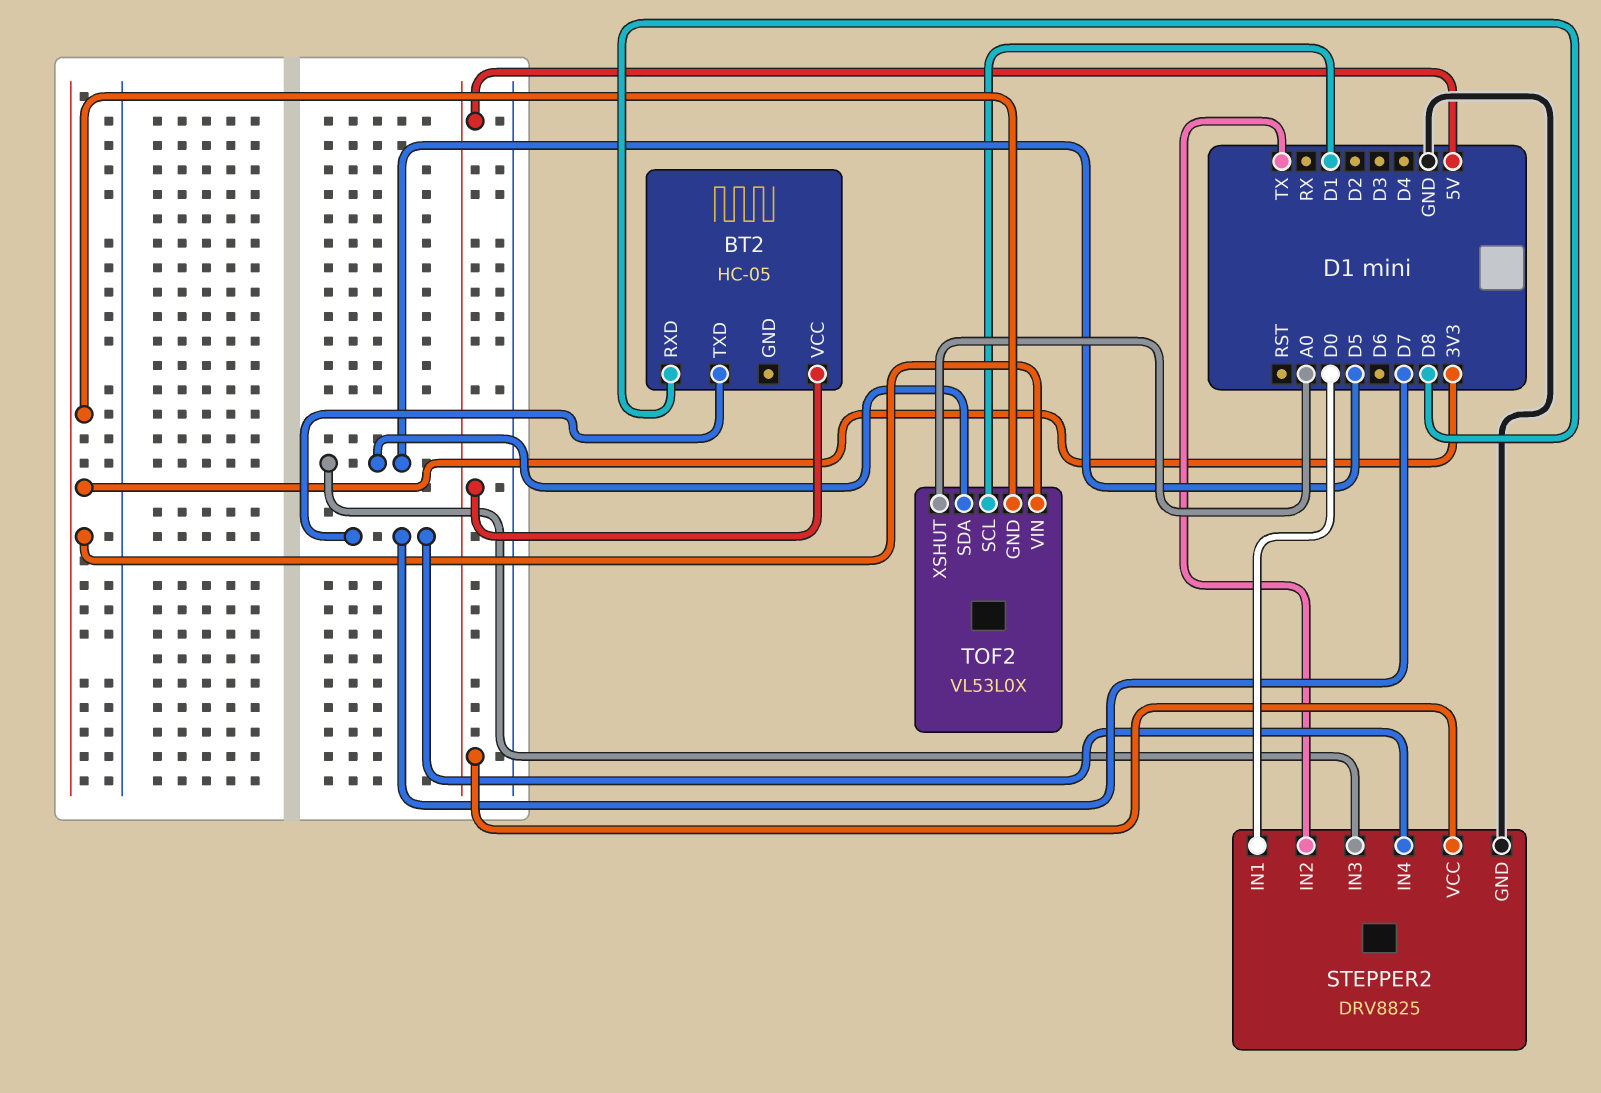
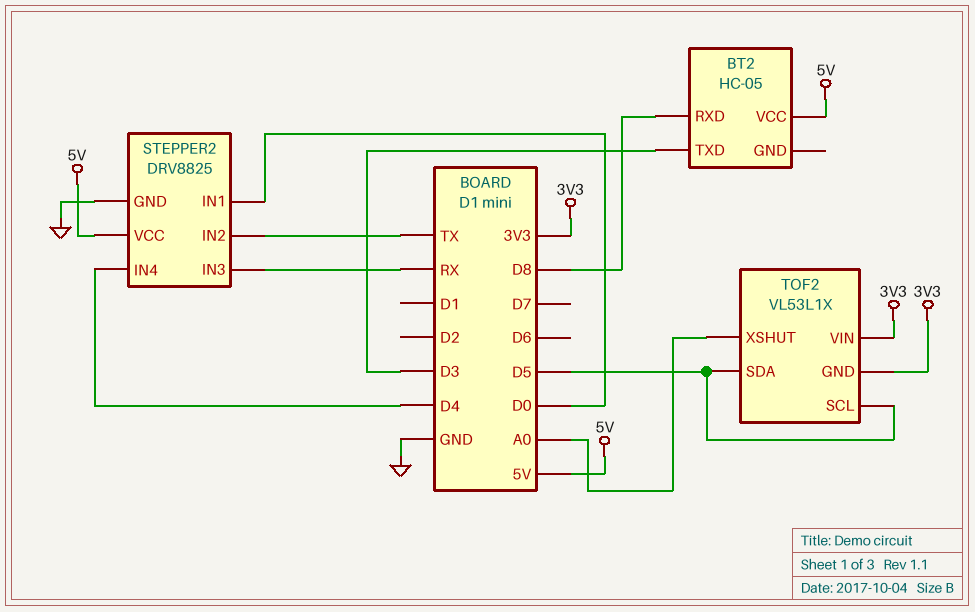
BT2 pin TXD: D7 -> D3
STEPPER2 pin IN3: D5 -> RX
STEPPER2 pin IN4: D7 -> D4
TOF2: VL53L0X -> VL53L1X
TOF2 pin SCL: D1 -> D5

